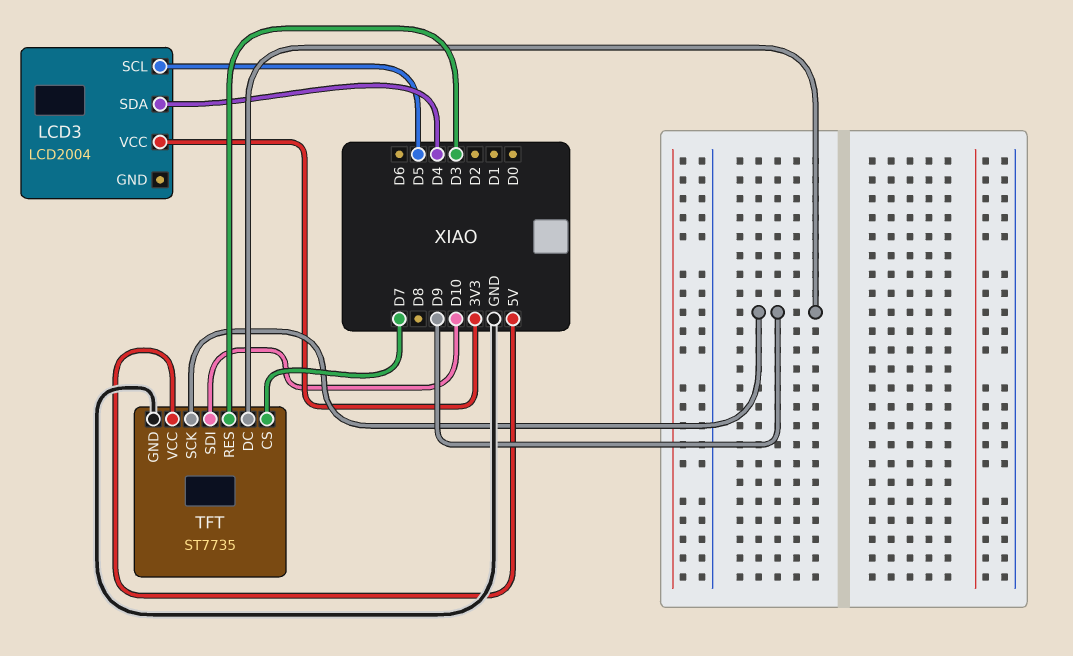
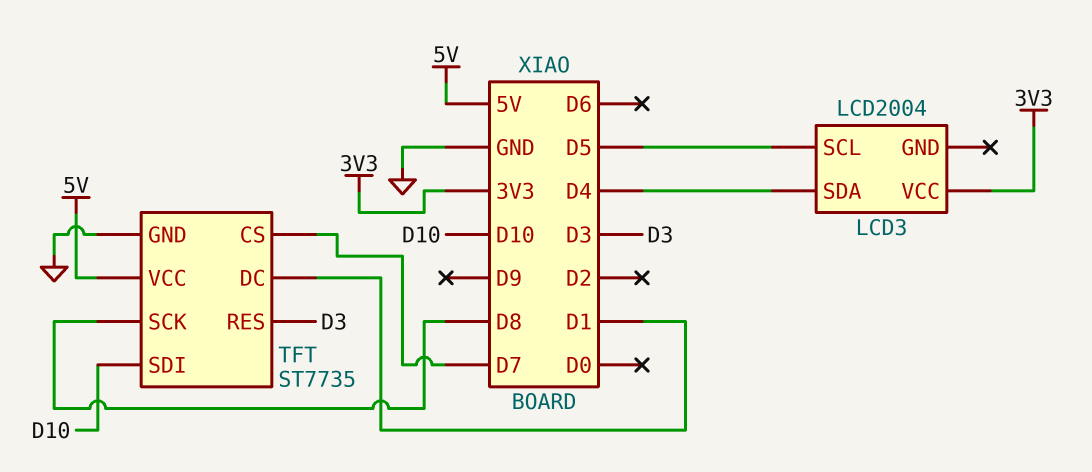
TFT pin DC: D9 -> D1
TFT pin SCK: D9 -> D8

